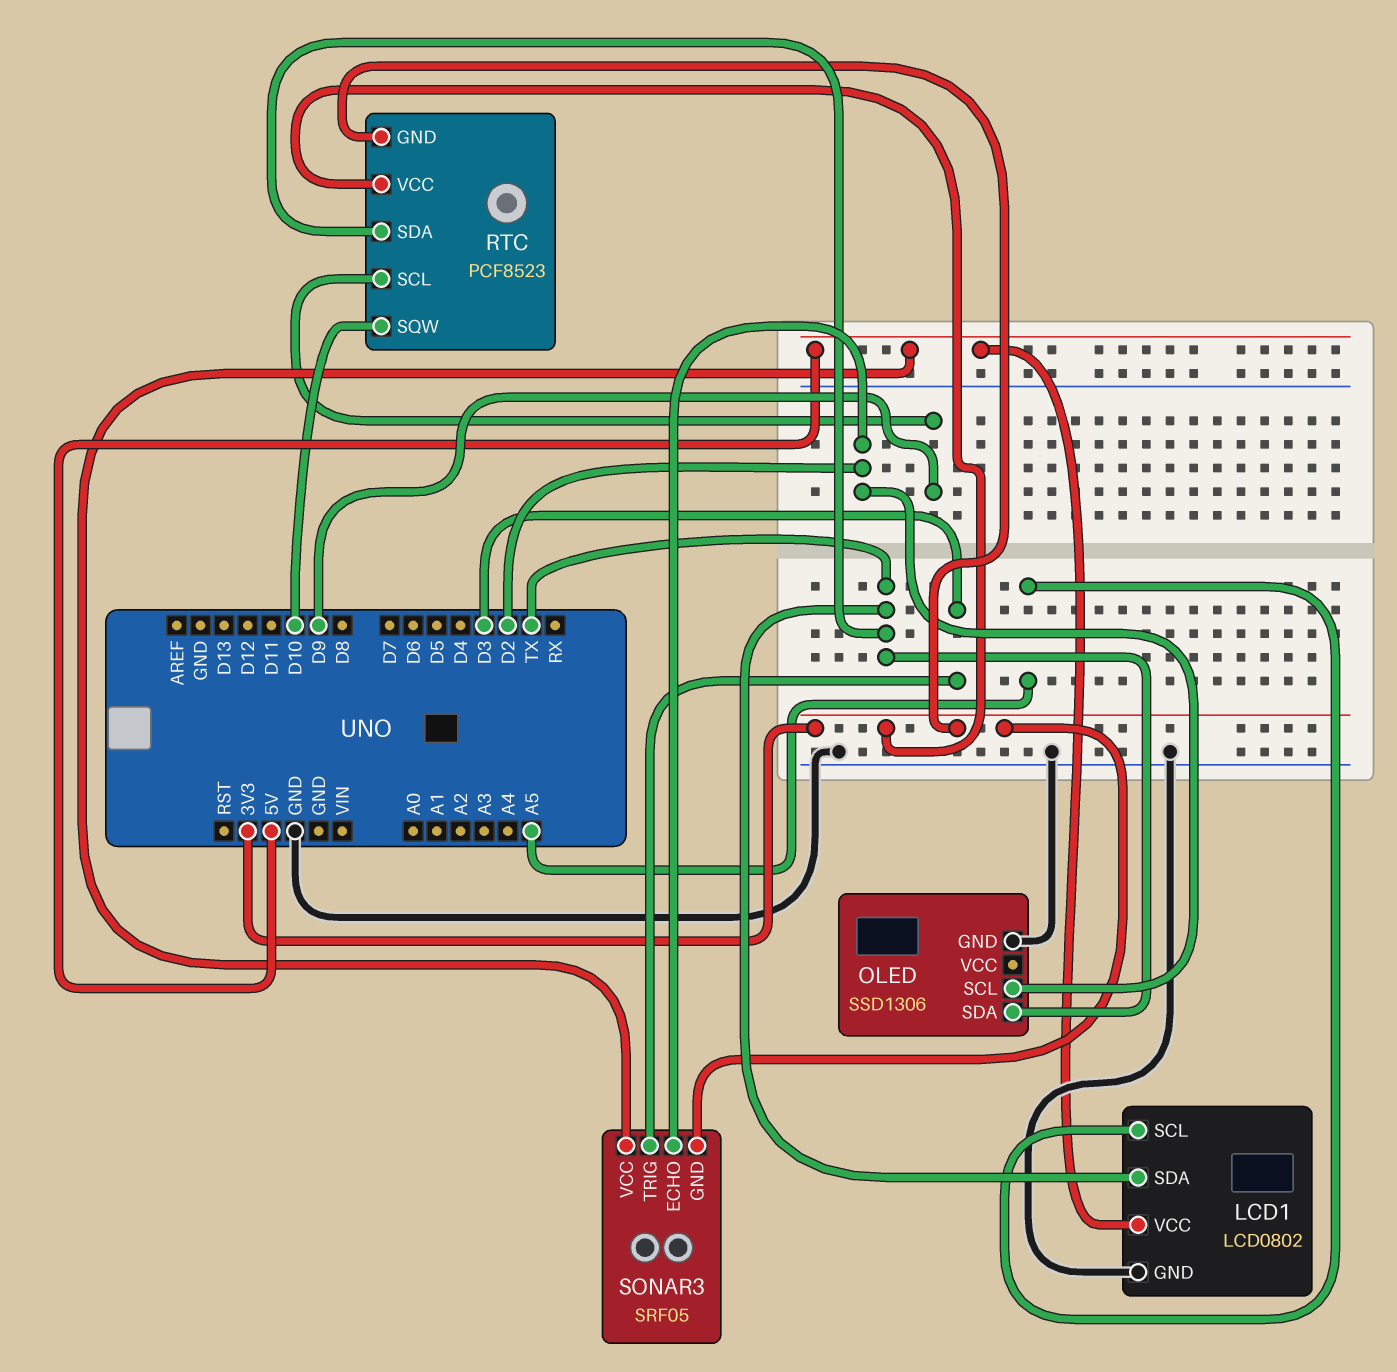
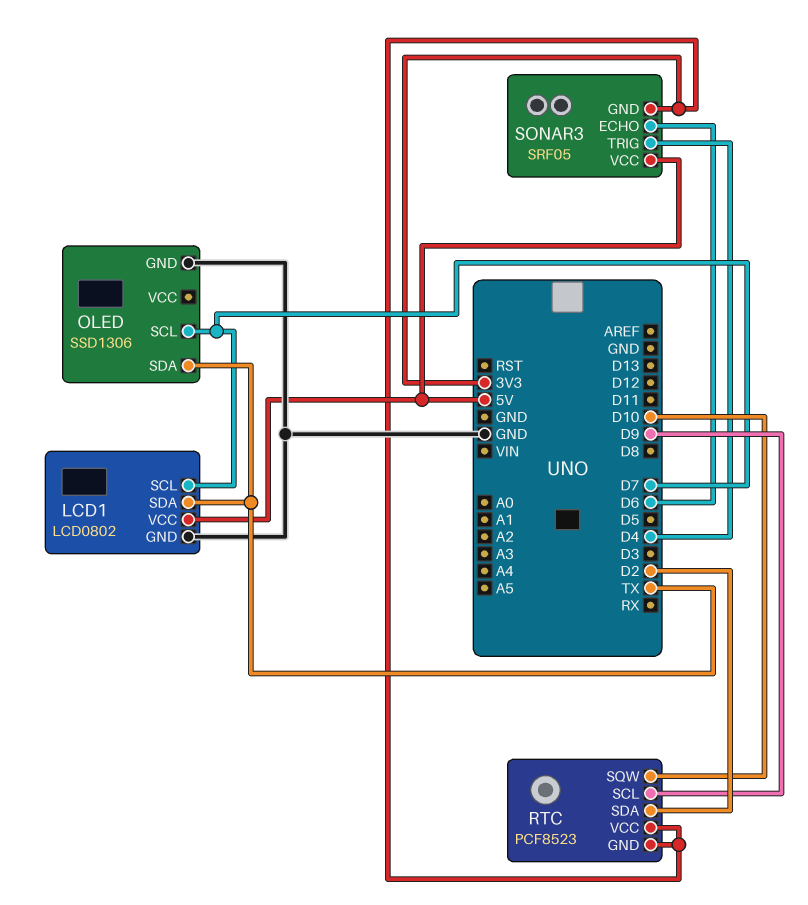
LCD1 pin SCL: A5 -> D7
OLED pin SCL: D2 -> D7
RTC pin SDA: TX -> D2
SONAR3 pin ECHO: D2 -> D6
SONAR3 pin TRIG: D3 -> D4

